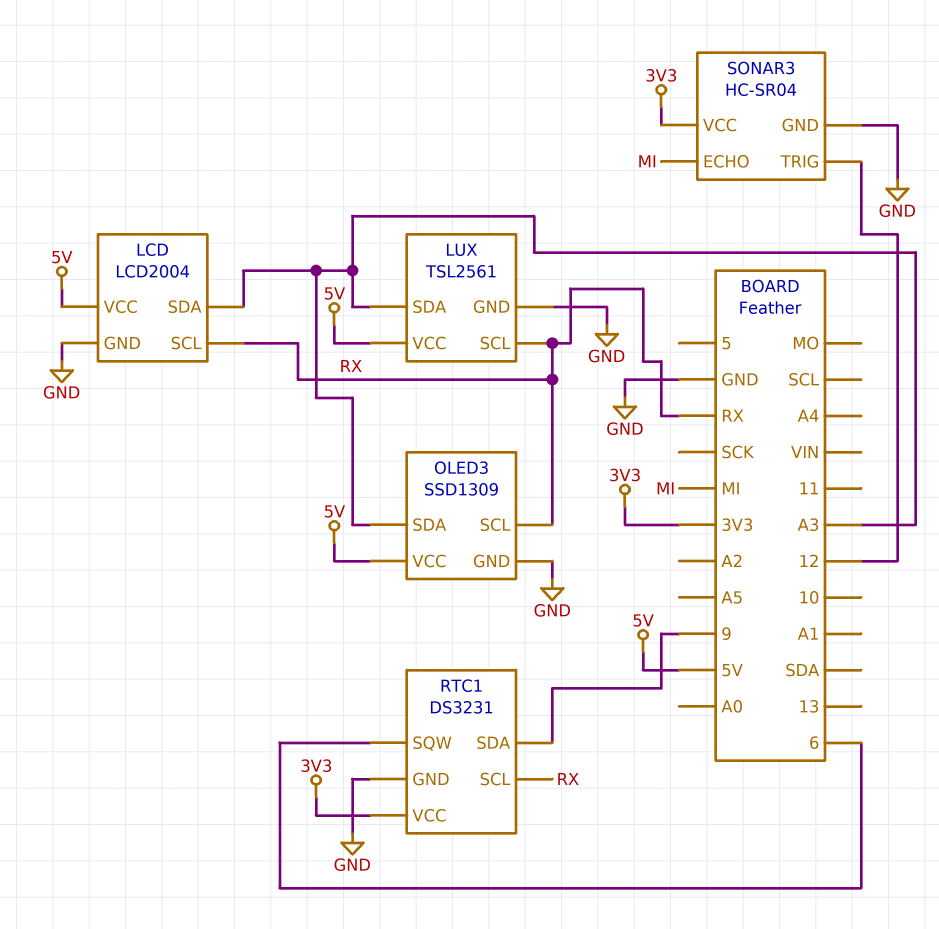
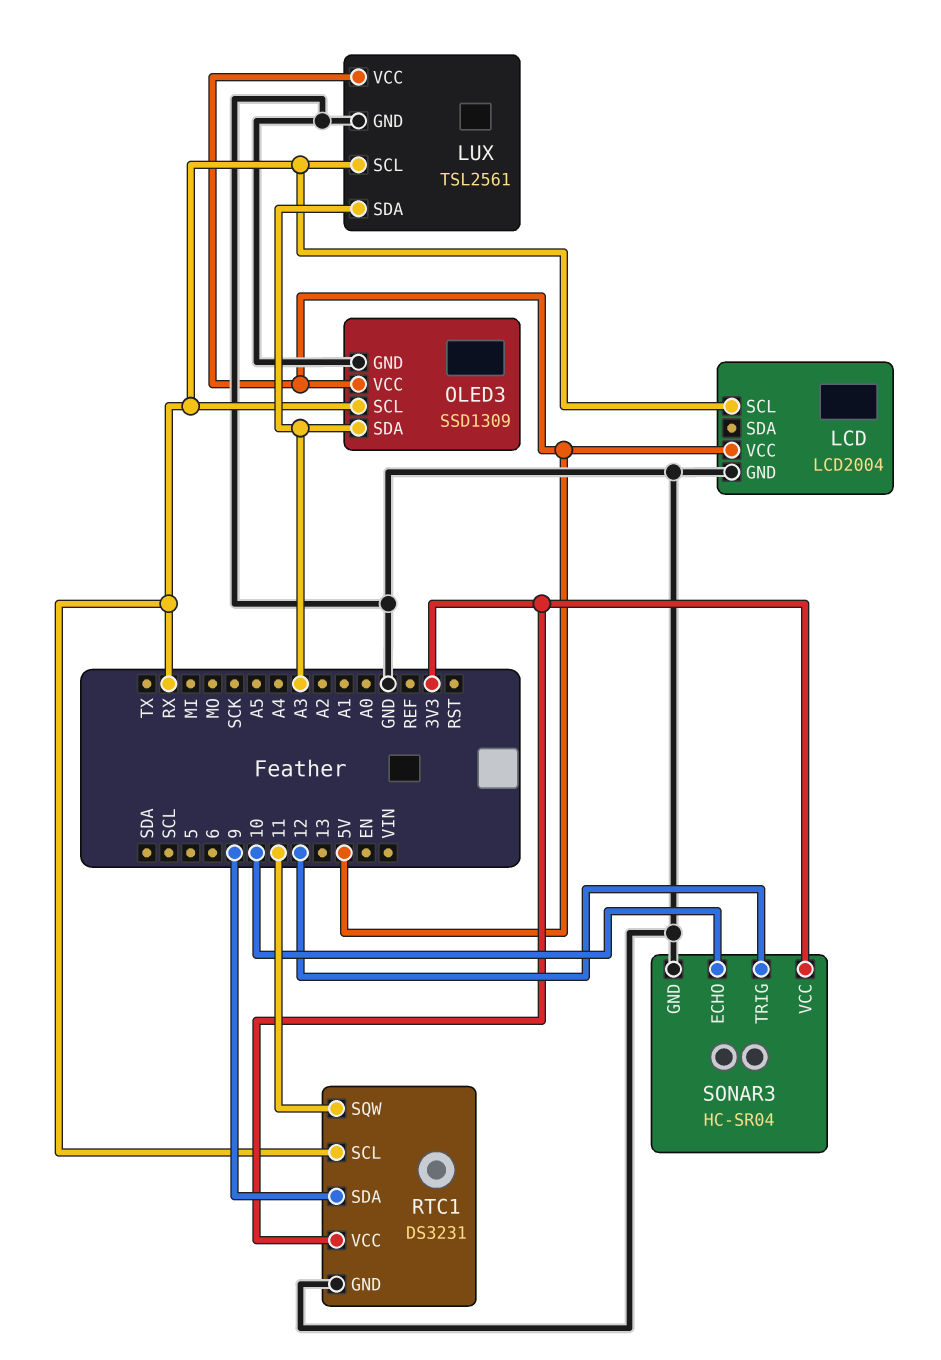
LCD pin SDA: A3 -> none
RTC1 pin SQW: 6 -> 11
SONAR3 pin ECHO: MI -> 10

